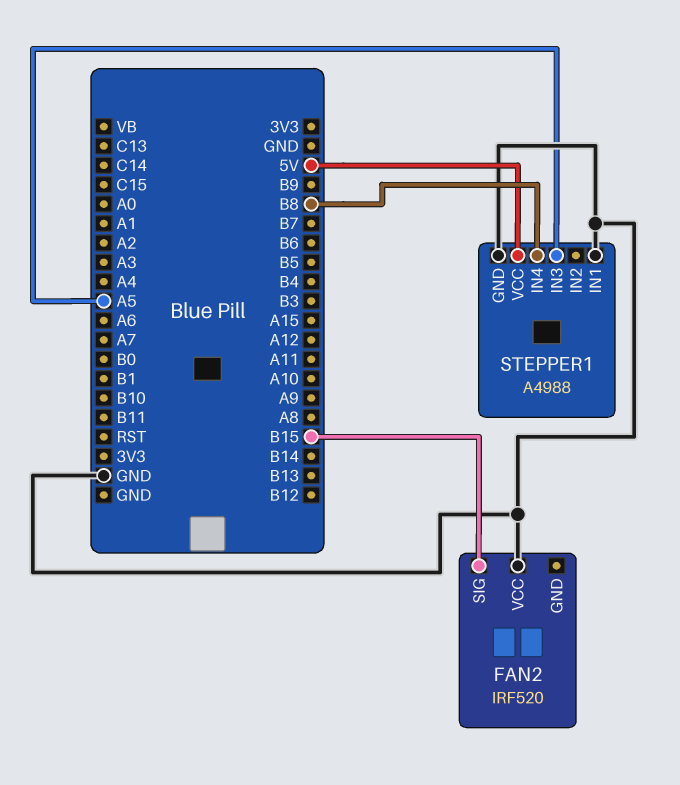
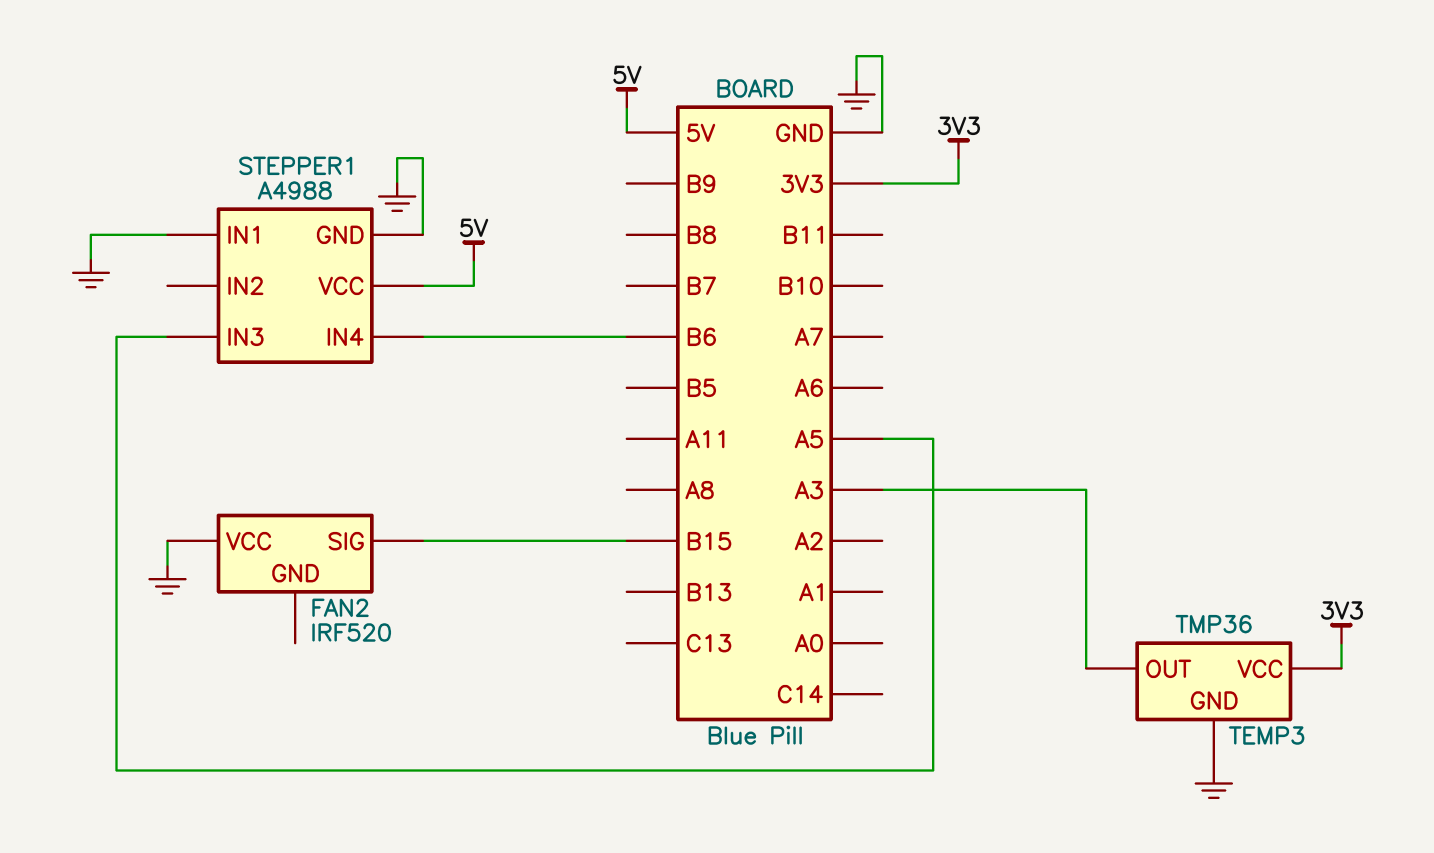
STEPPER1 pin IN4: B8 -> B6
TEMP3: none -> TMP36
TEMP3 pin GND: none -> GND
TEMP3 pin OUT: none -> A3
TEMP3 pin VCC: none -> 3V3

